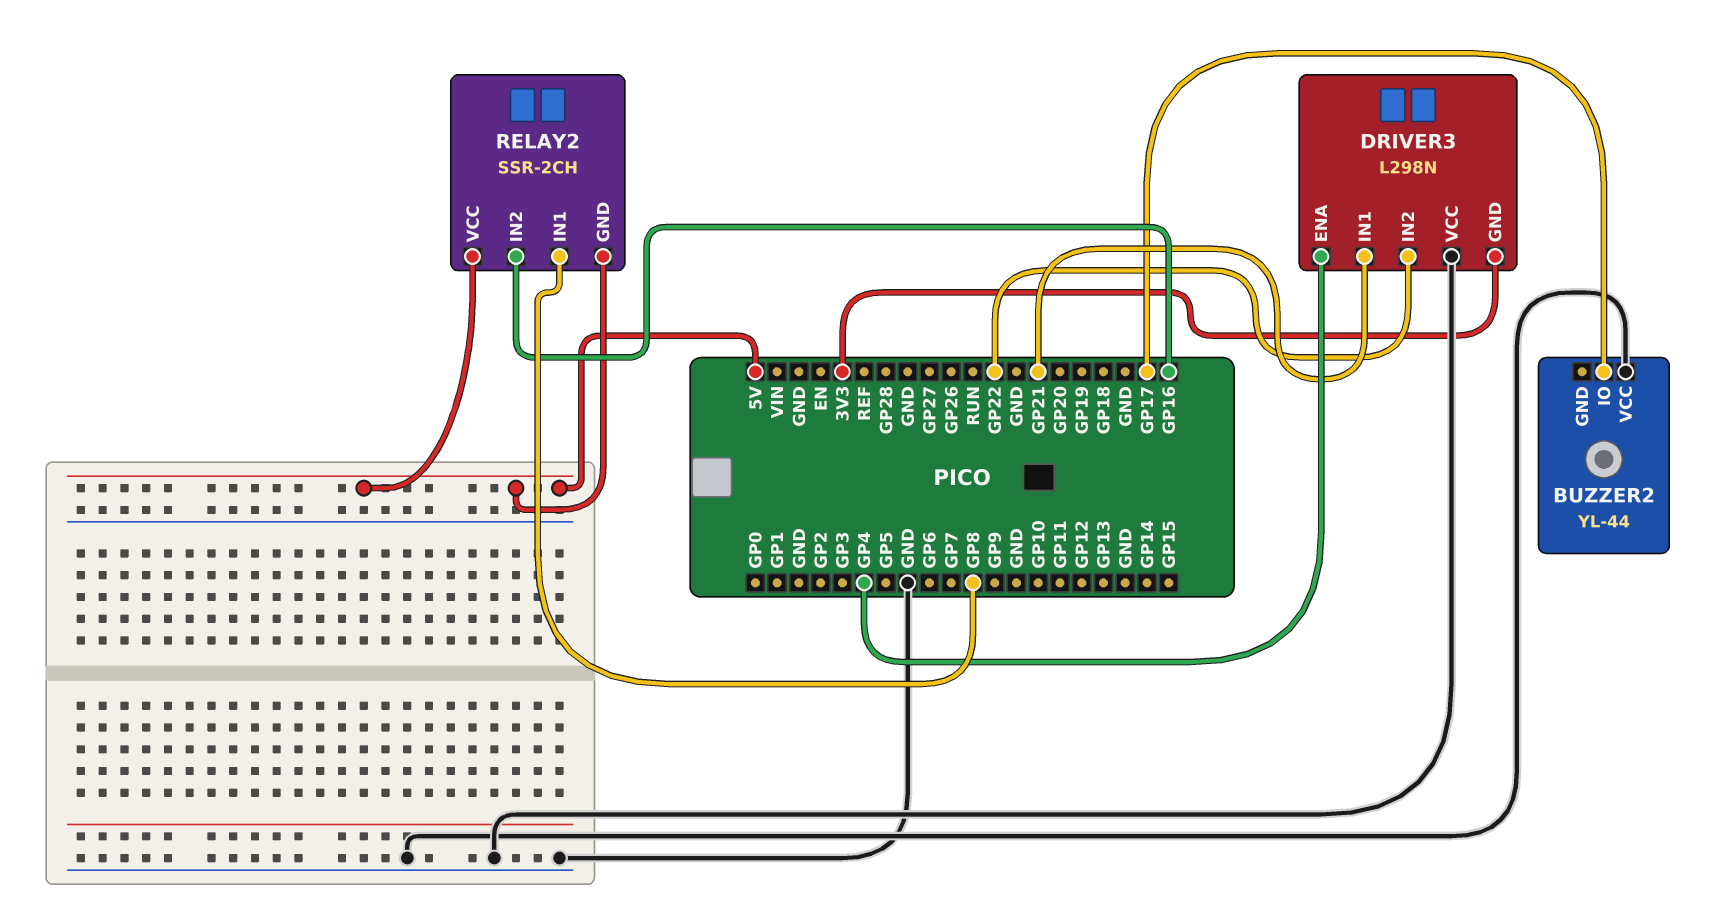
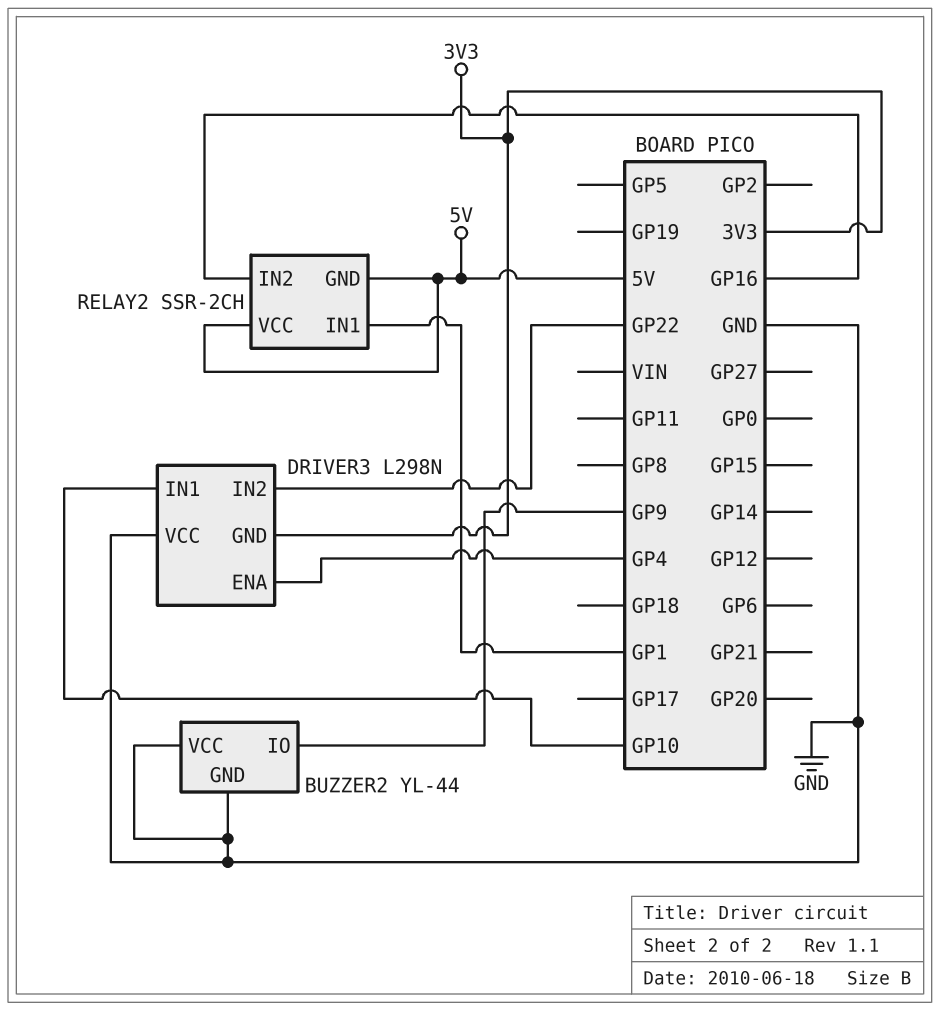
BUZZER2 pin GND: none -> GND
BUZZER2 pin IO: GP17 -> GP9
DRIVER3 pin IN1: GP21 -> GP10
RELAY2 pin IN1: GP8 -> GP1

